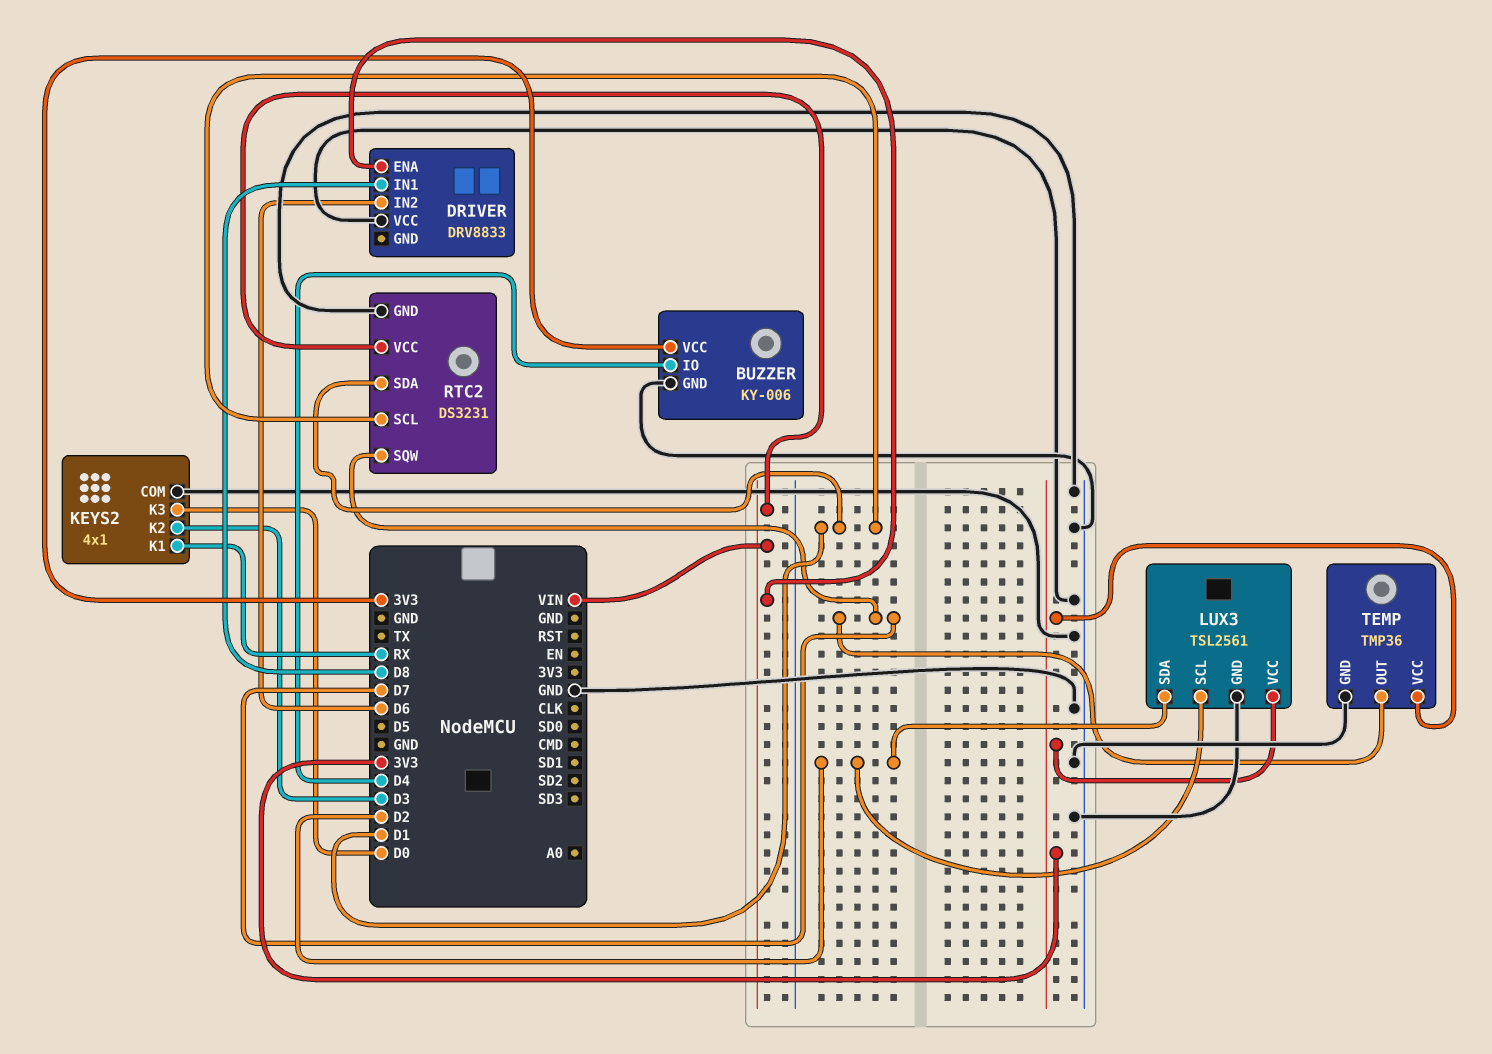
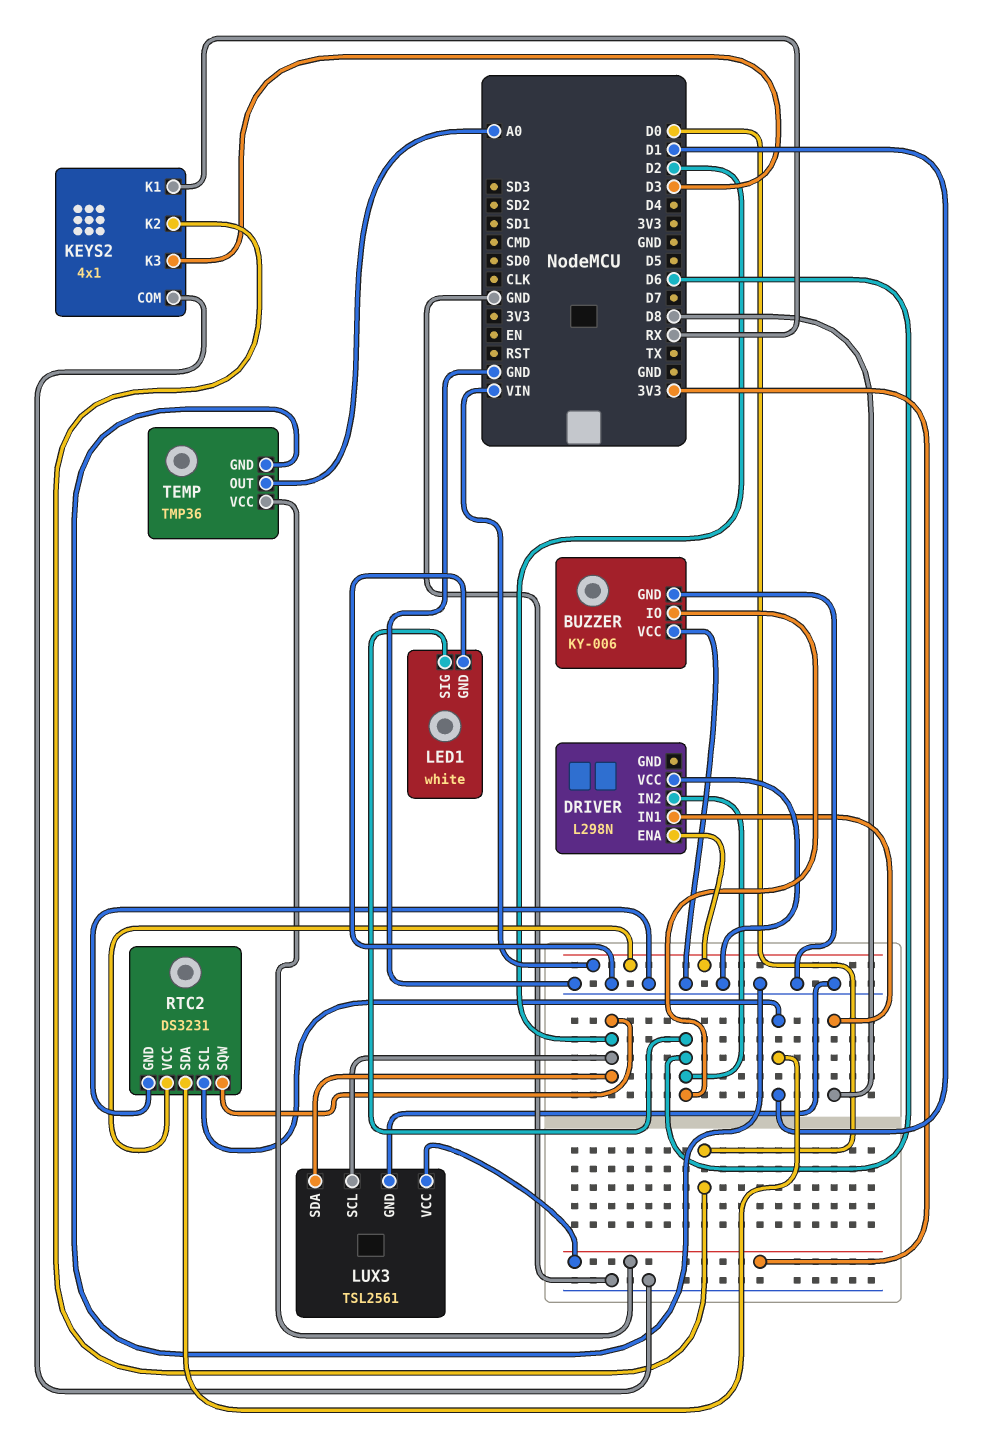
BUZZER pin IO: D4 -> D6
BUZZER pin VCC: 3V3 -> GND
DRIVER: DRV8833 -> L298N
KEYS2 pin K2: D3 -> D0
KEYS2 pin K3: D0 -> D3
LED1: none -> white
LED1 pin GND: none -> GND
LED1 pin SIG: none -> D6
RTC2 pin SQW: D7 -> D2
TEMP pin OUT: D7 -> A0

